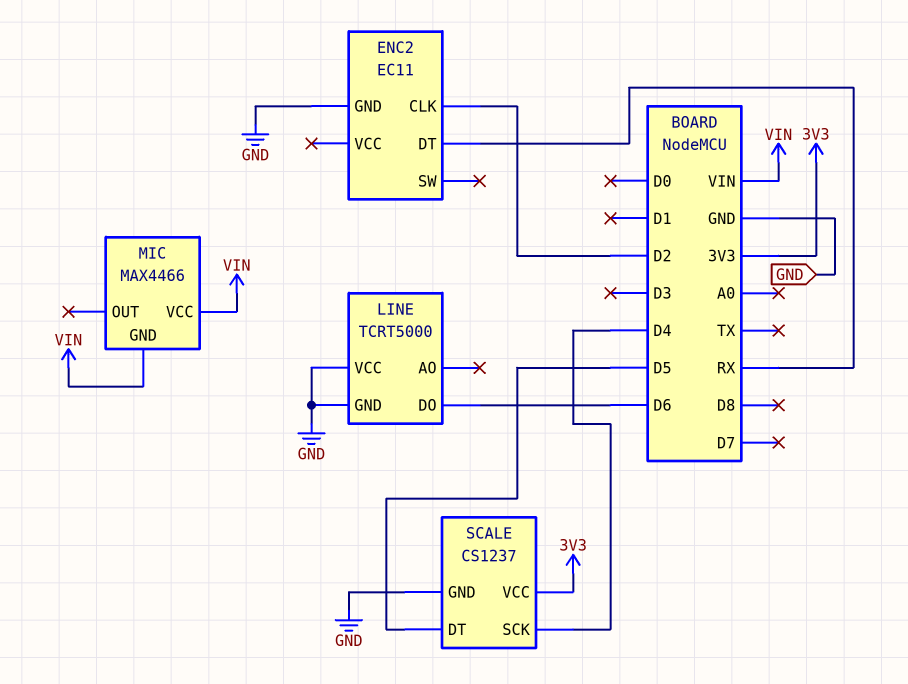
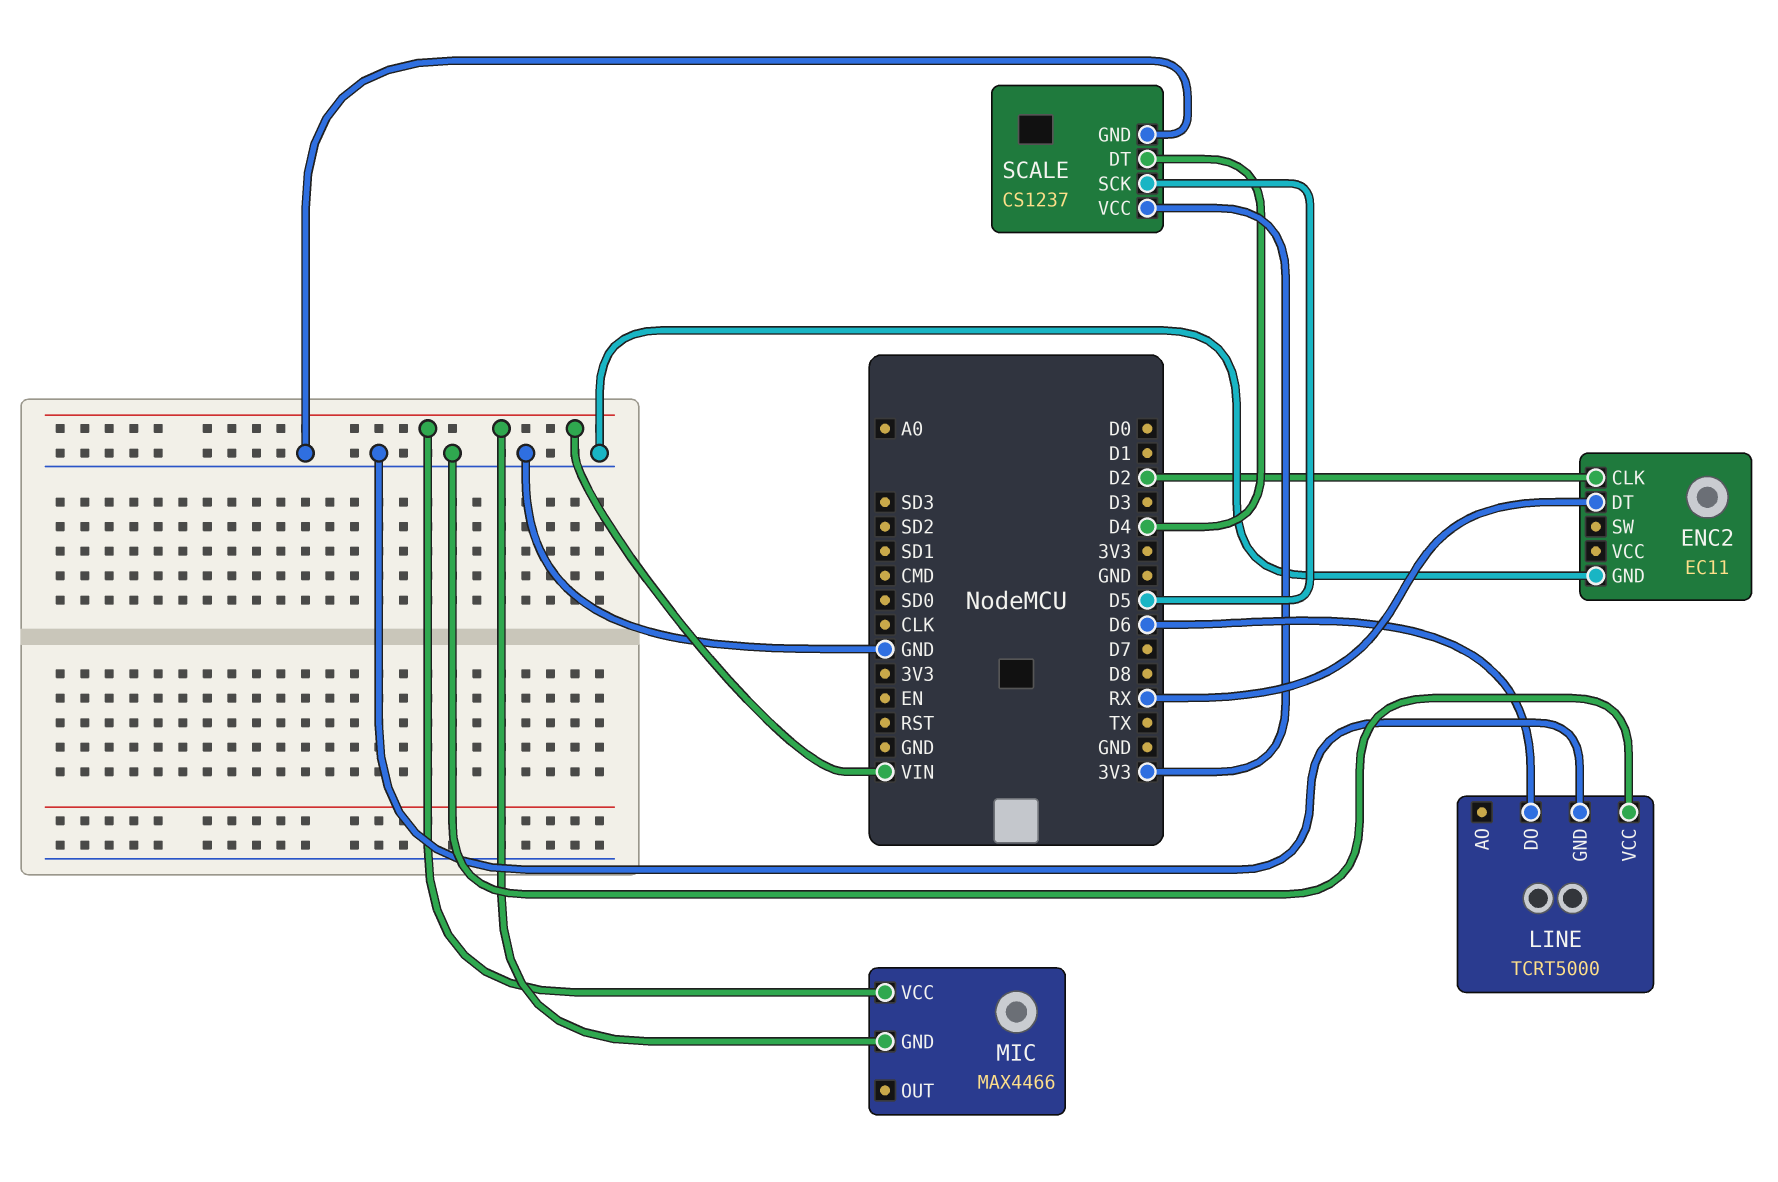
SCALE pin DT: D5 -> D4
SCALE pin SCK: D4 -> D5

